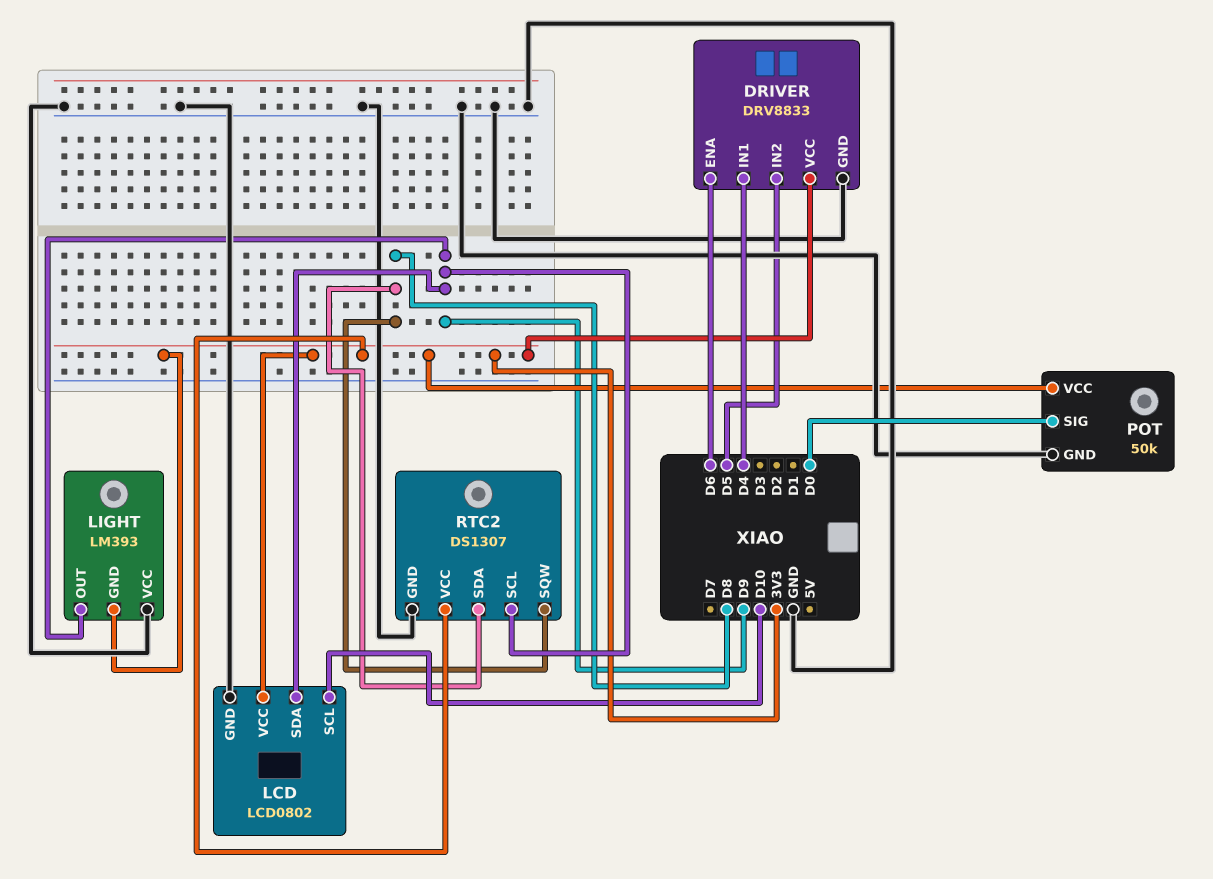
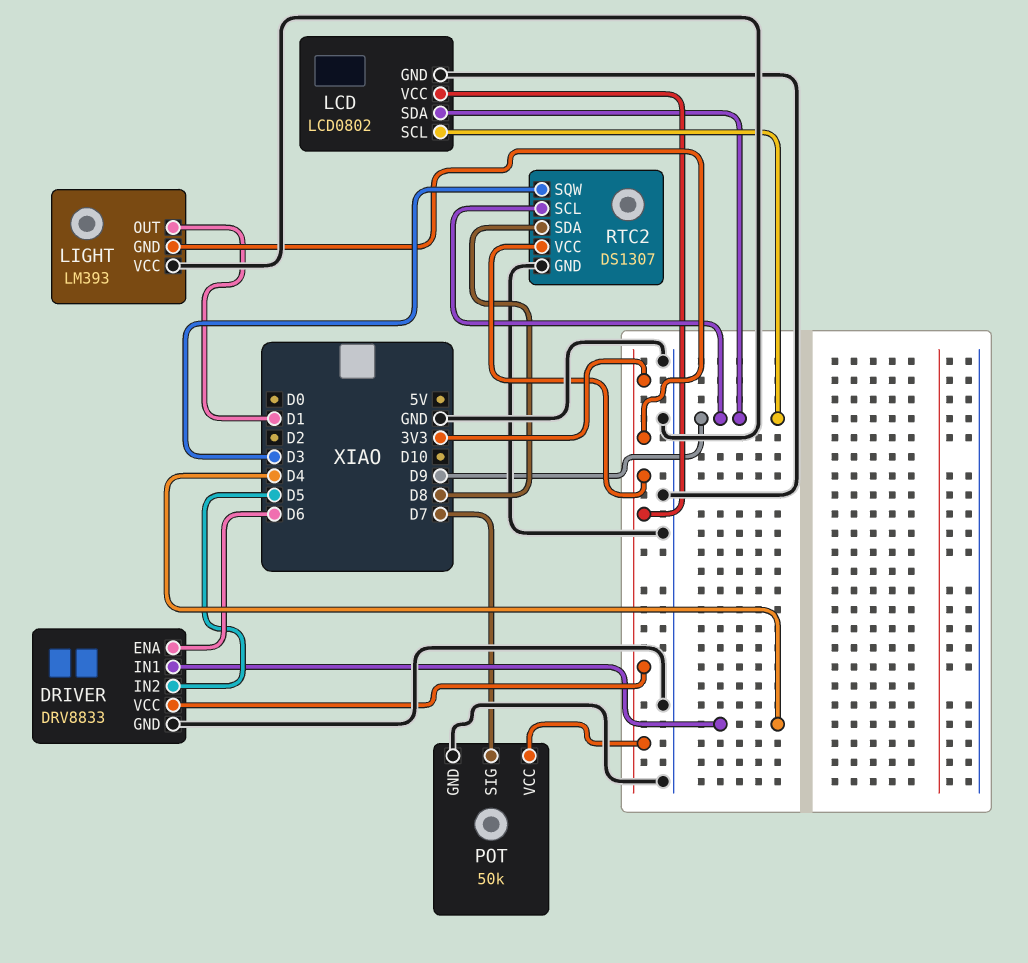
LCD pin SCL: D10 -> D9
LIGHT pin OUT: D9 -> D1
POT pin SIG: D0 -> D7
RTC2 pin SQW: D8 -> D3

